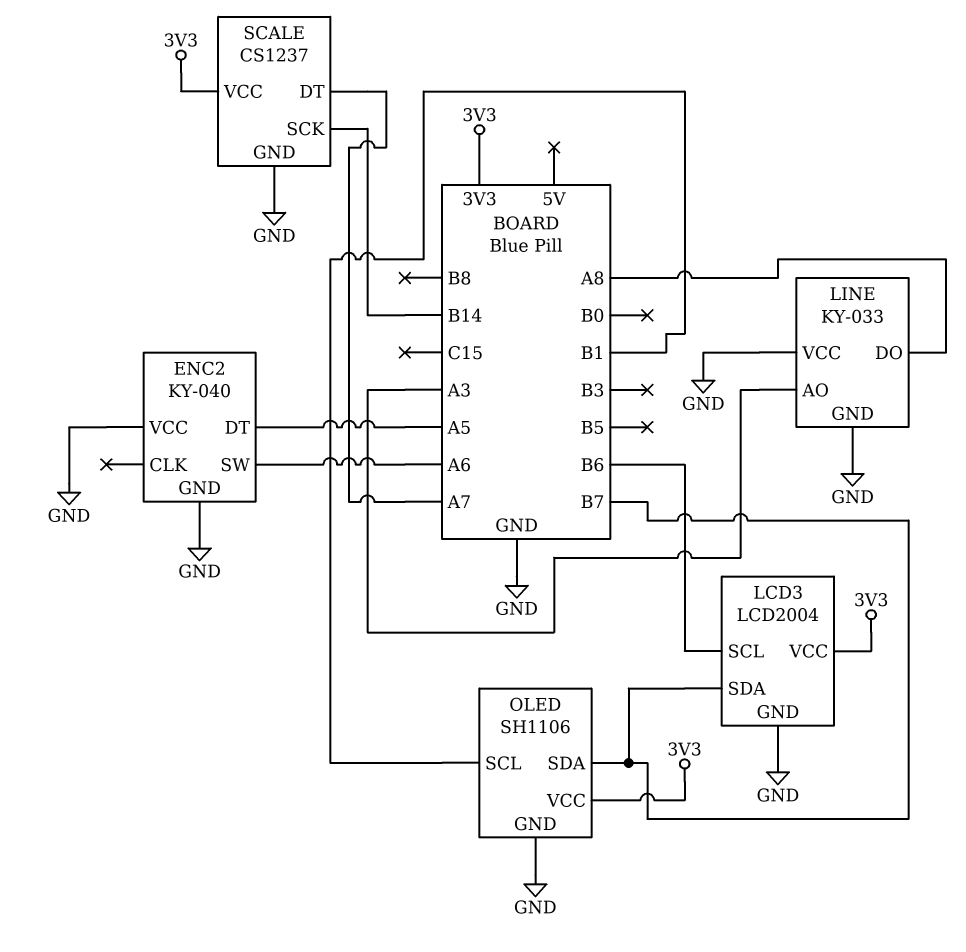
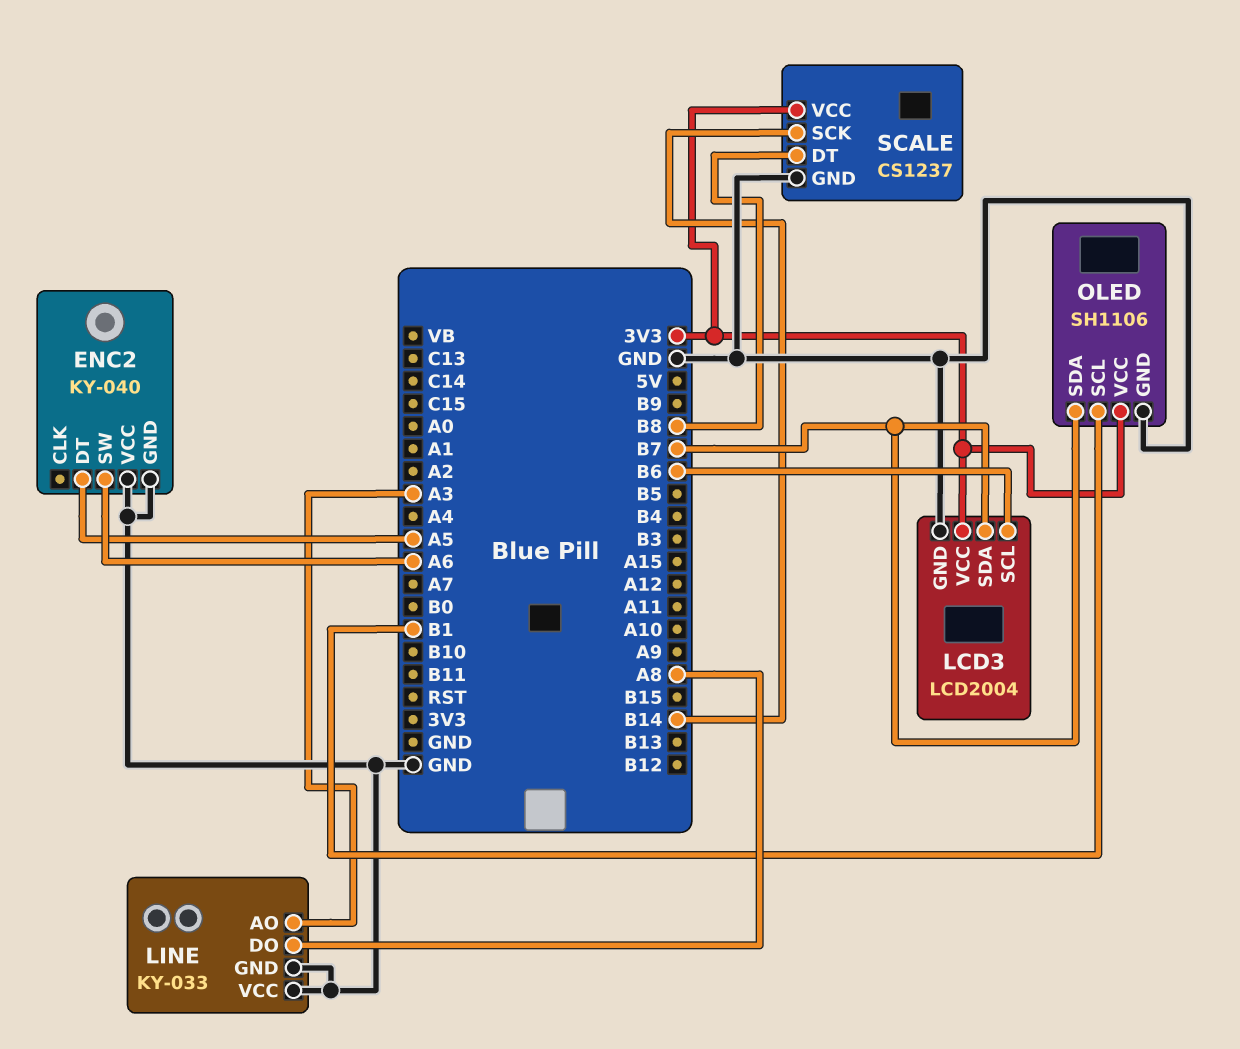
SCALE pin DT: A7 -> B8

